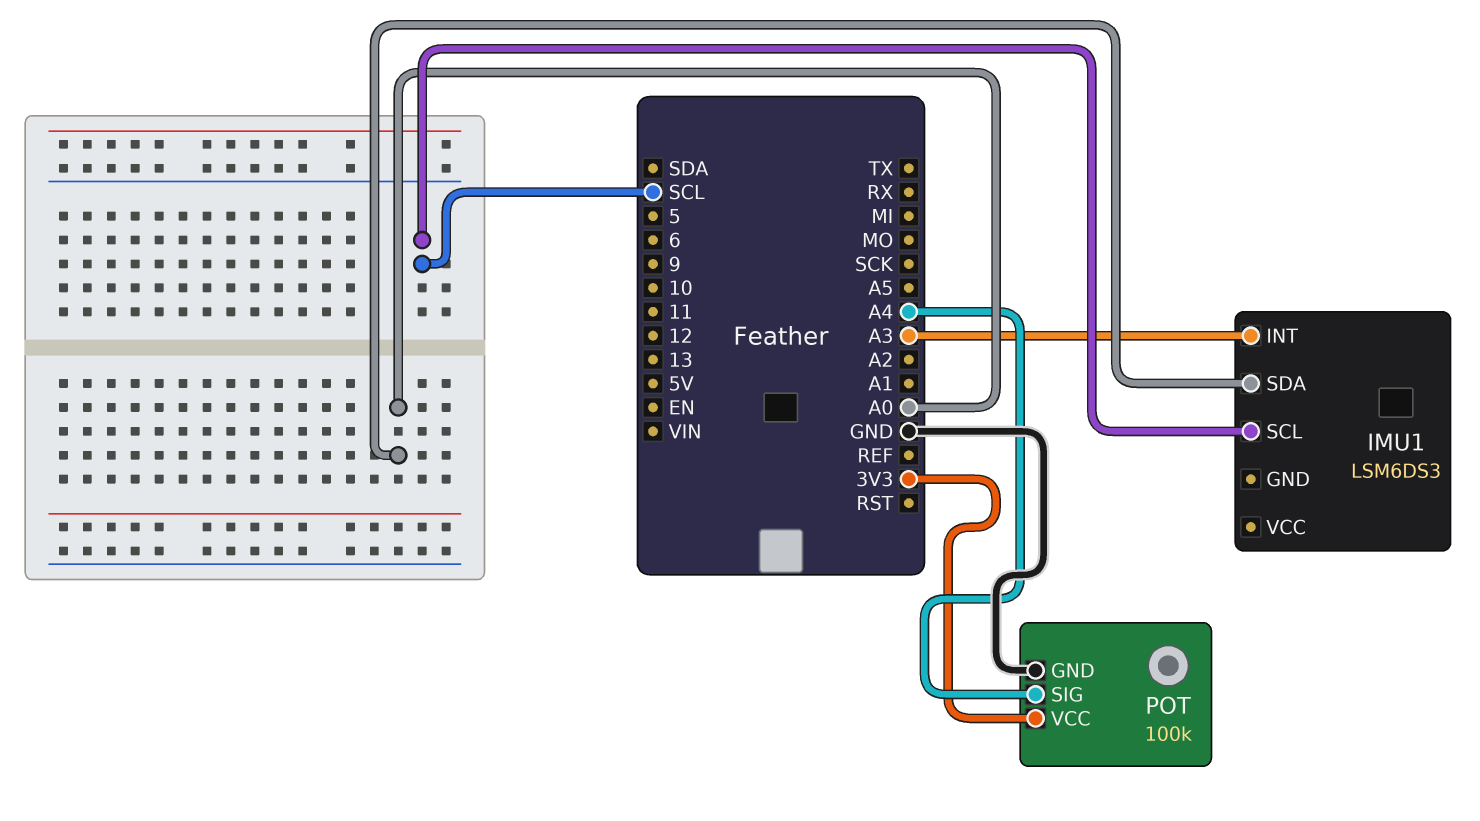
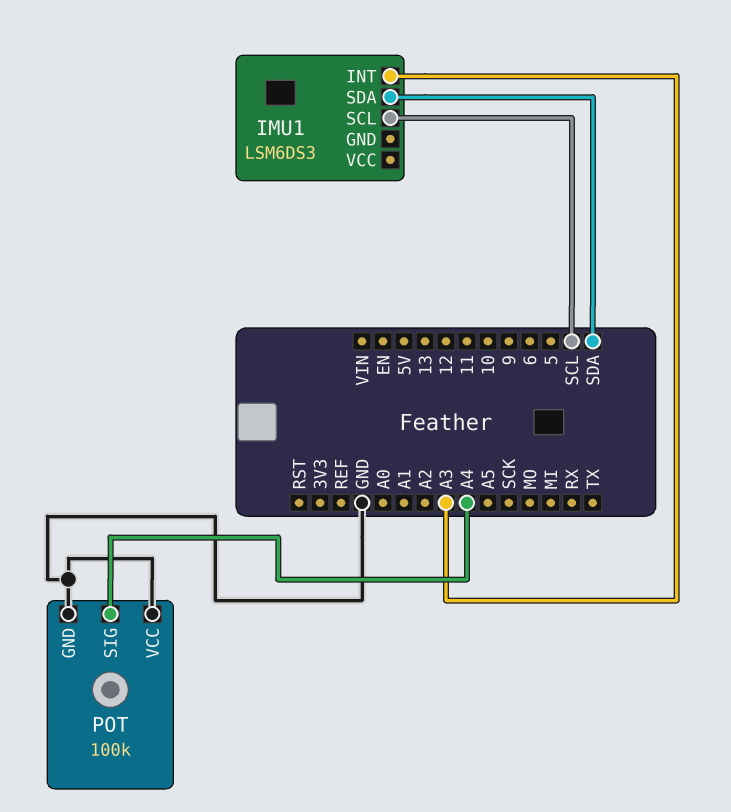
IMU1 pin SDA: A0 -> SDA
POT pin VCC: 3V3 -> GND

